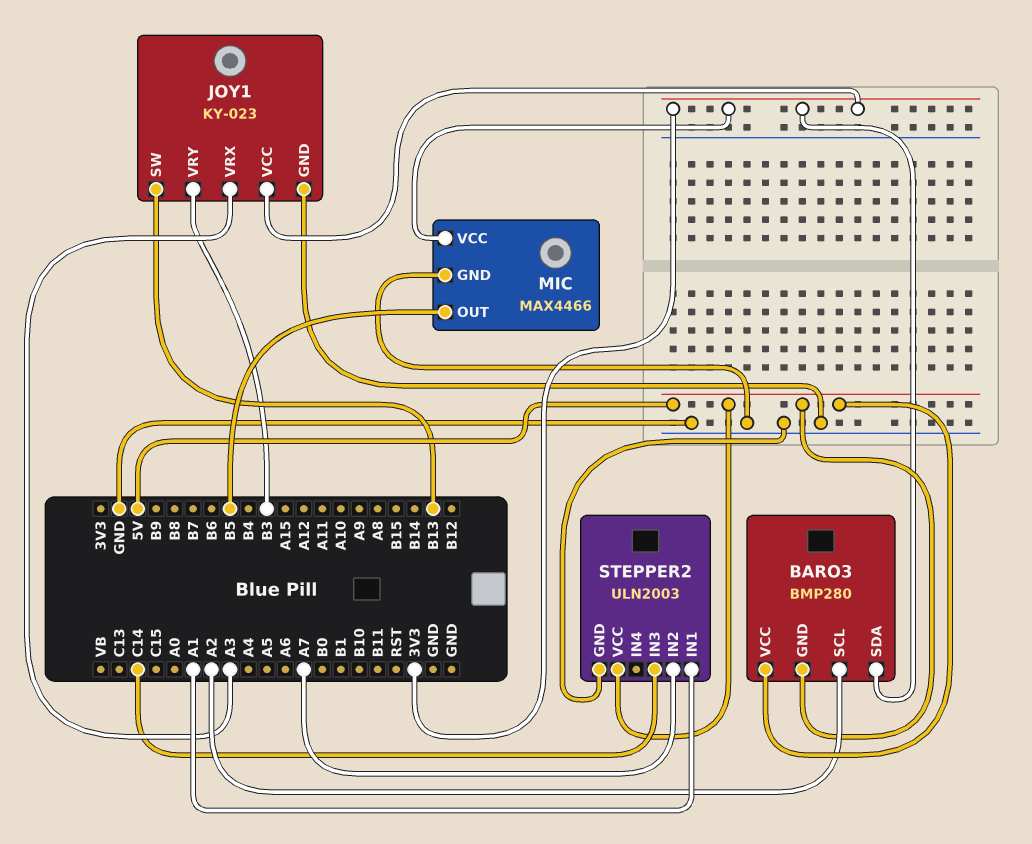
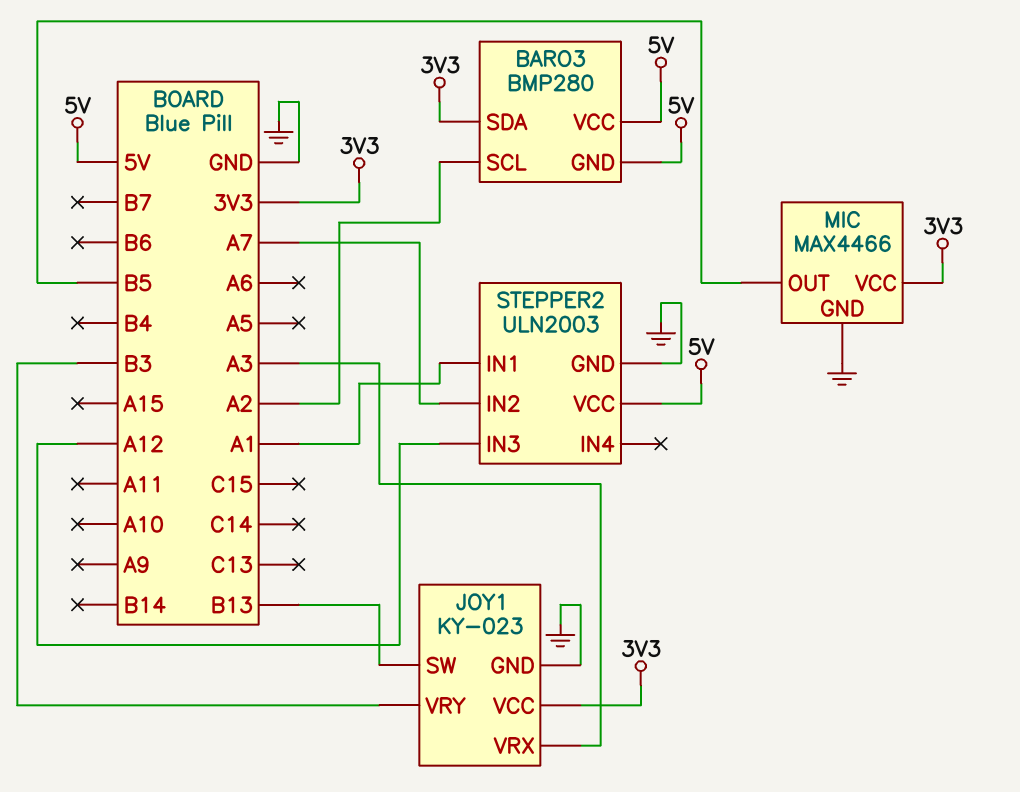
STEPPER2 pin IN3: C14 -> A12

